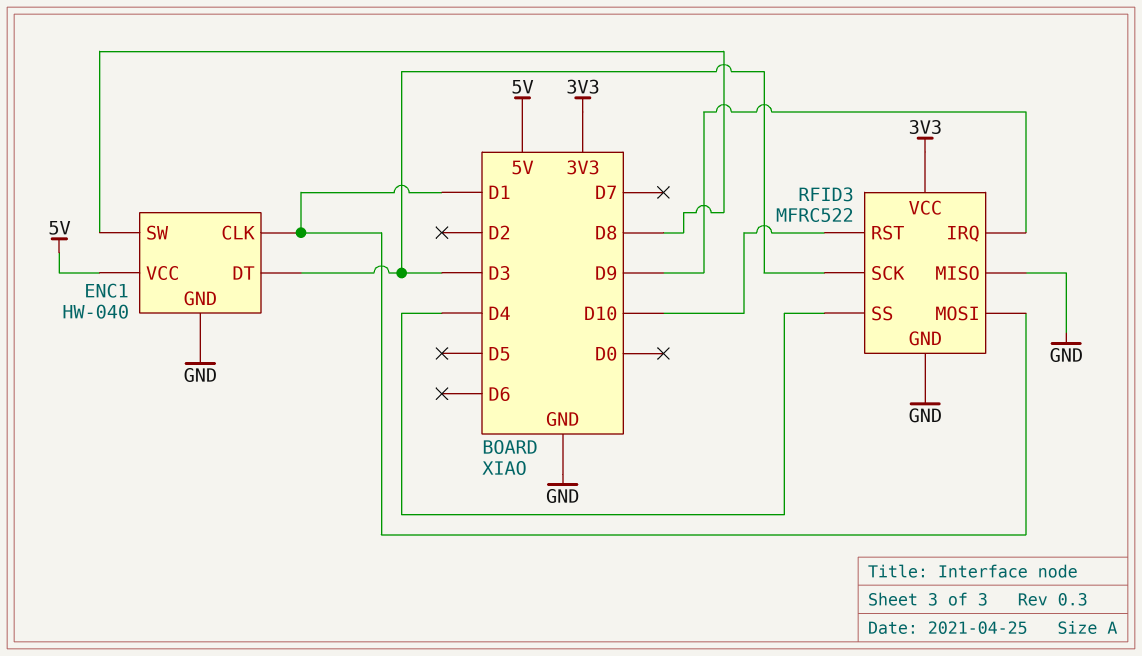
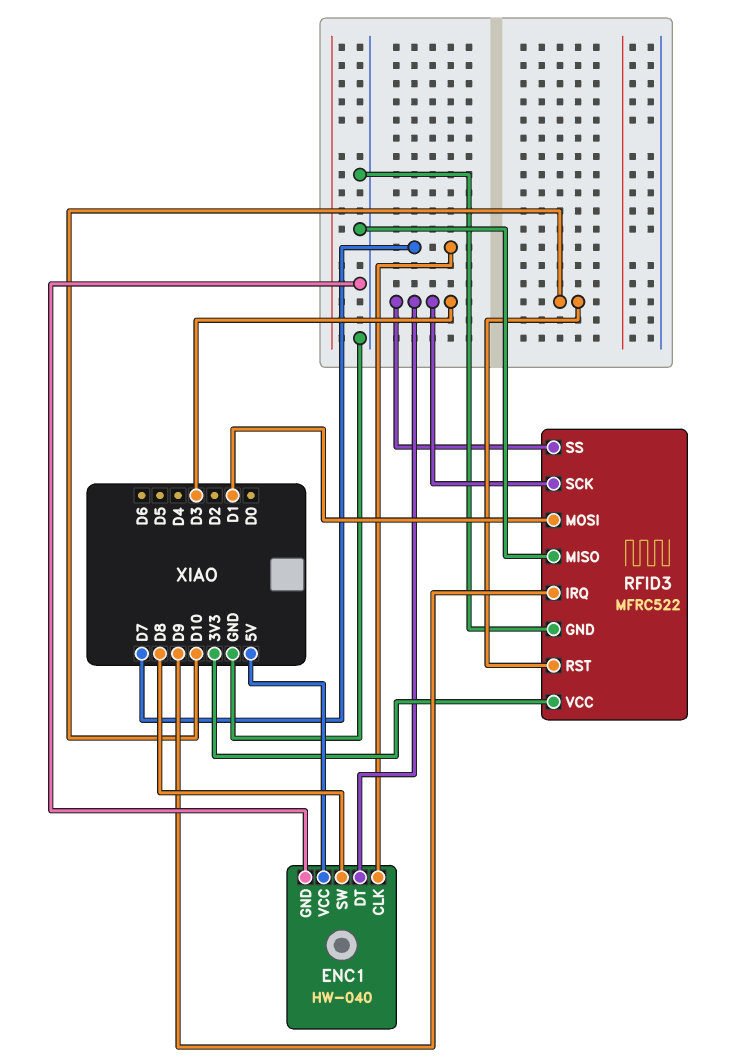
ENC1 pin CLK: D1 -> D7
RFID3 pin SS: D4 -> D3

